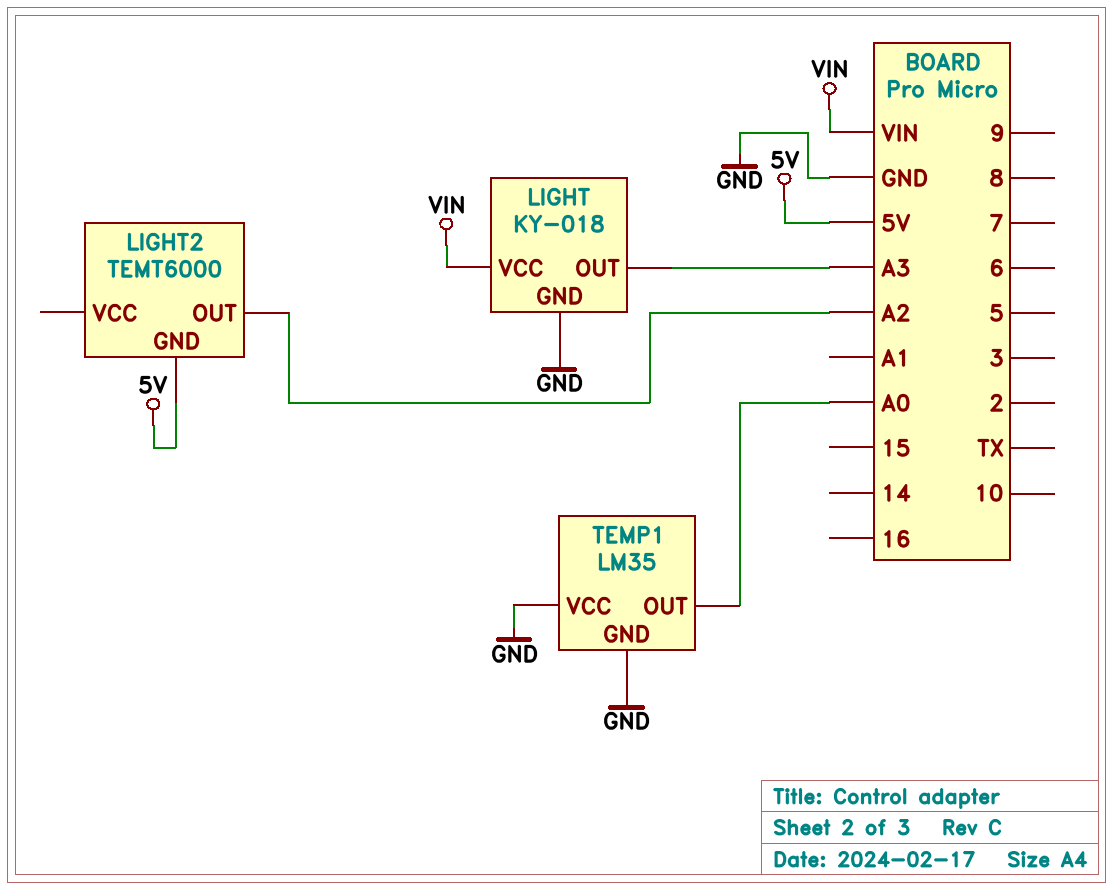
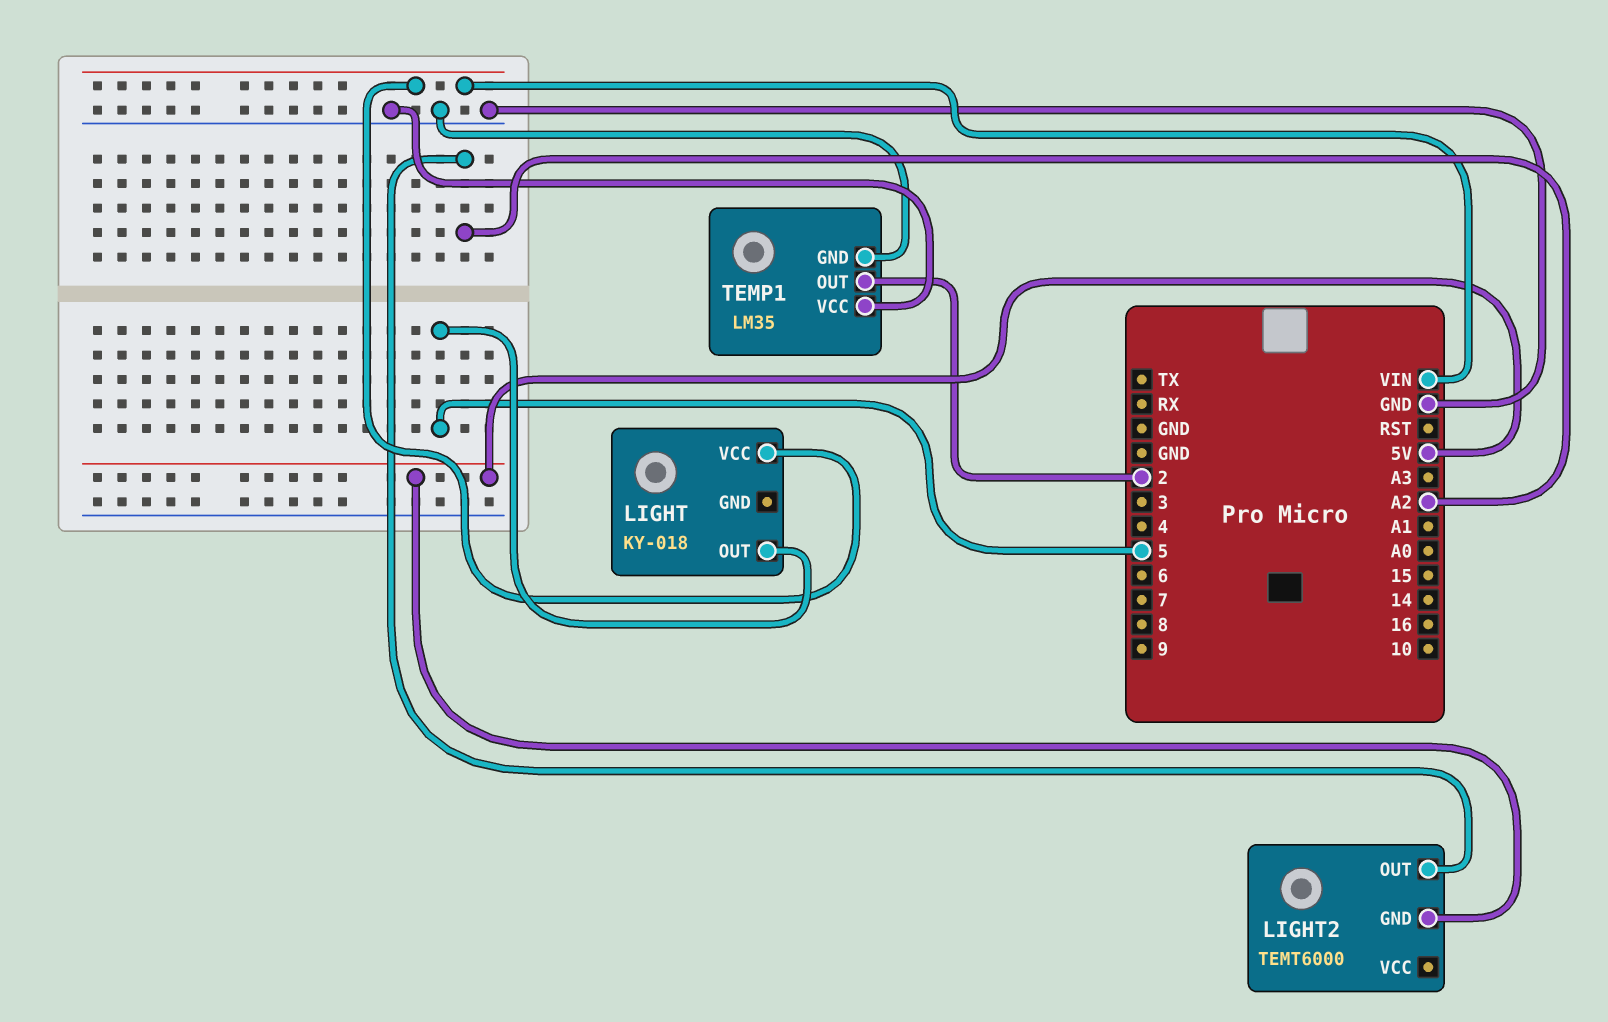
LIGHT pin GND: GND -> none
LIGHT pin OUT: A3 -> 5
TEMP1 pin OUT: A0 -> 2

